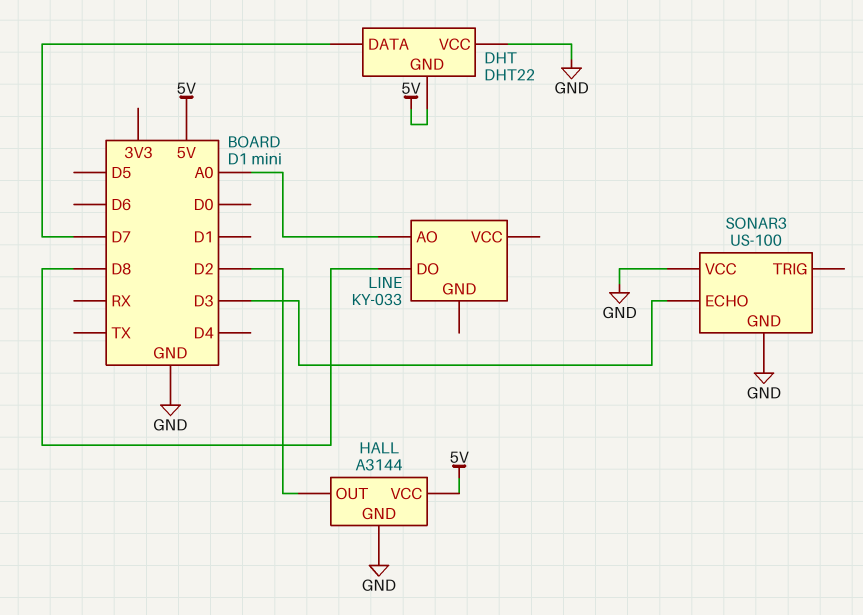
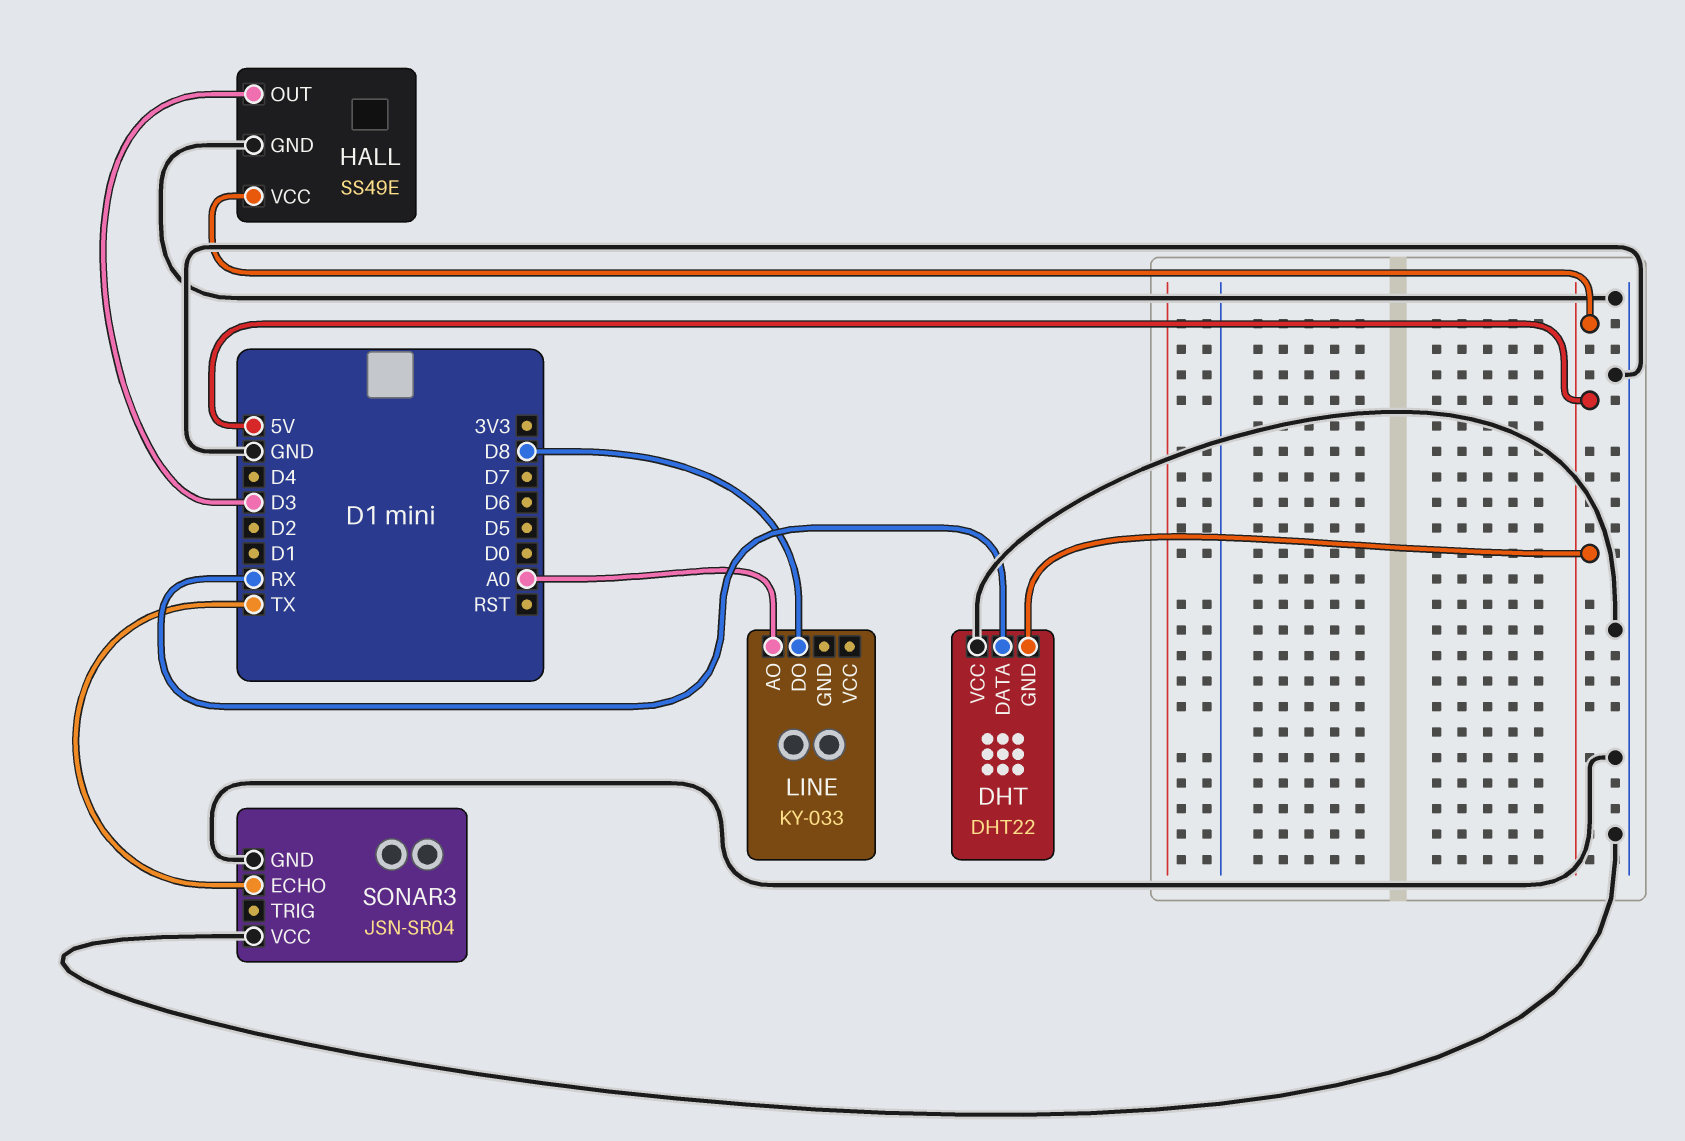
DHT pin DATA: D7 -> RX
HALL: A3144 -> SS49E
HALL pin OUT: D2 -> D3
SONAR3: US-100 -> JSN-SR04
SONAR3 pin ECHO: D3 -> TX

